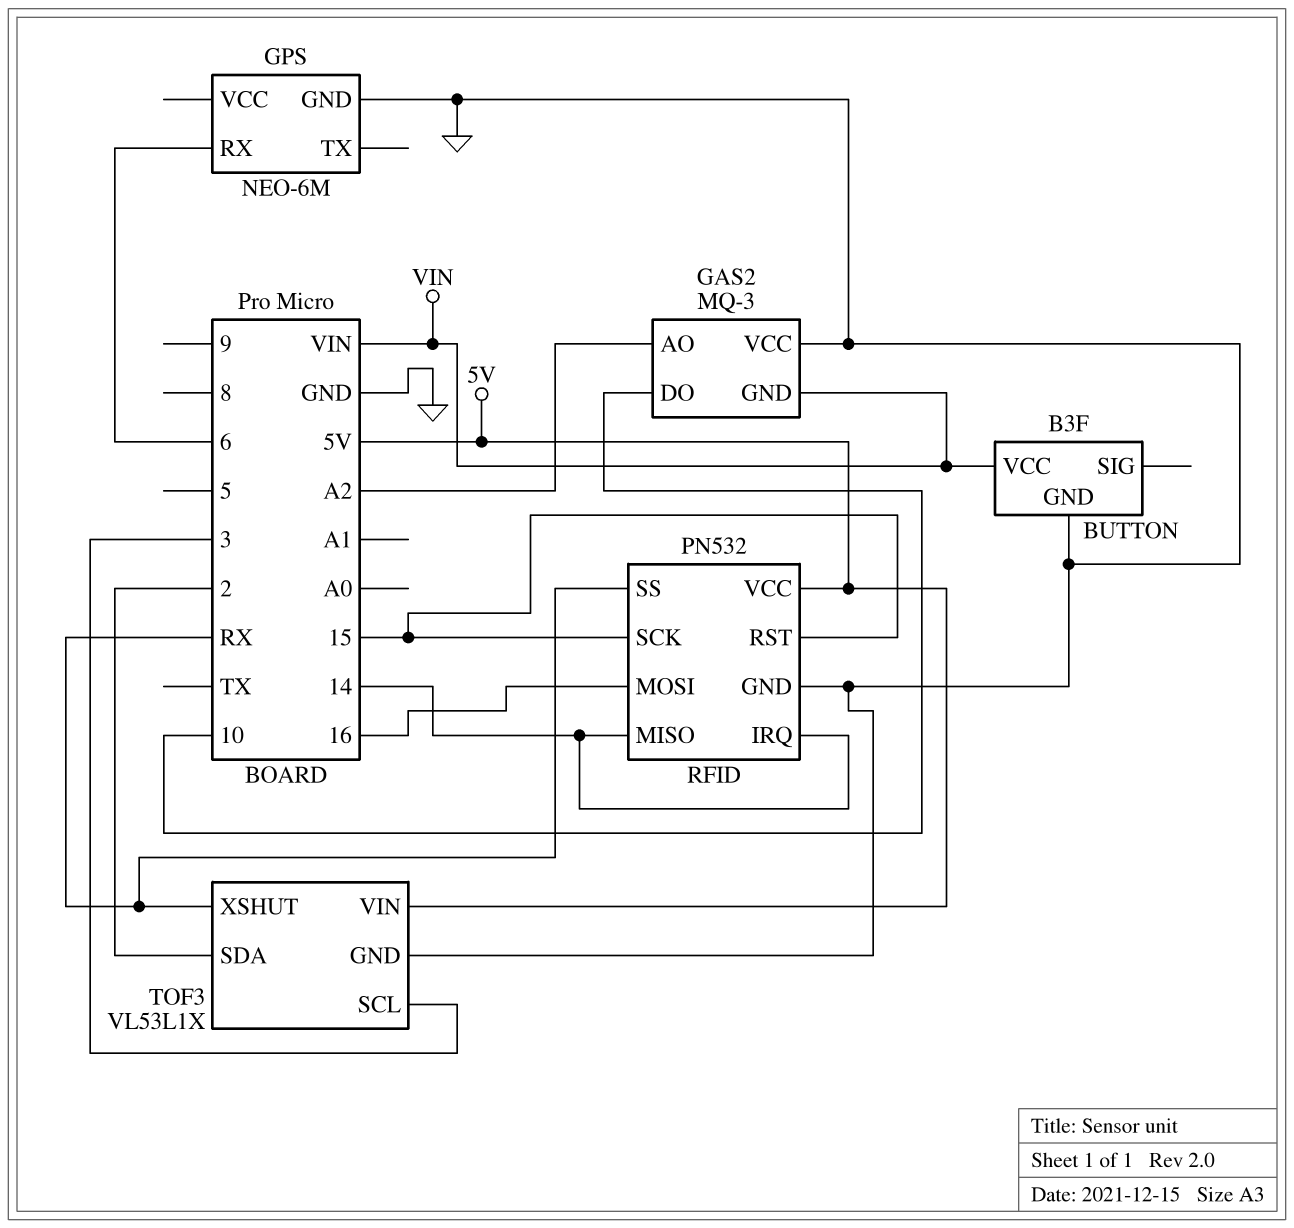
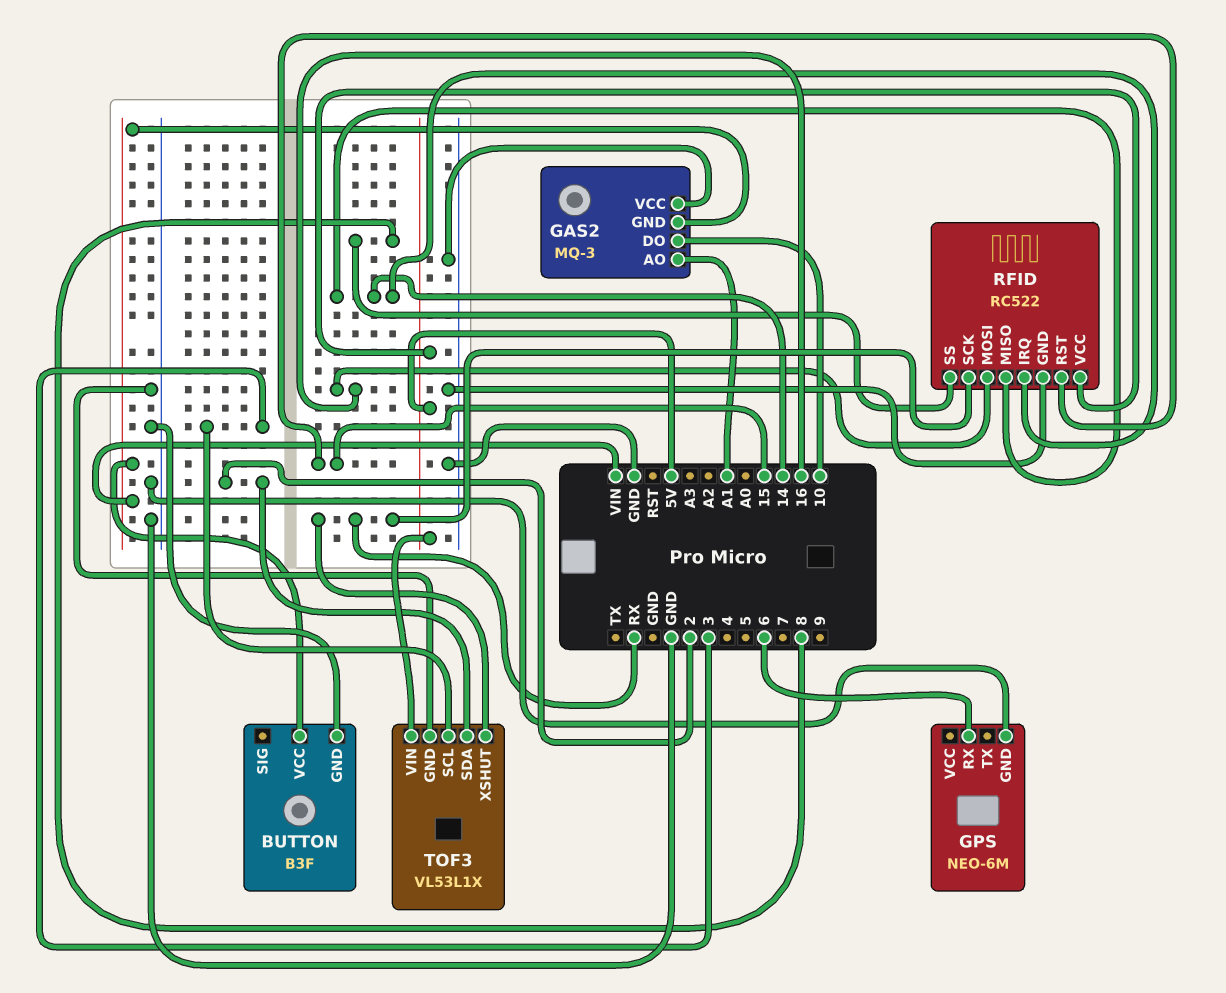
GAS2 pin AO: A2 -> A1
RFID: PN532 -> RC522
RFID pin SCK: 15 -> RX
RFID pin SS: RX -> 8

